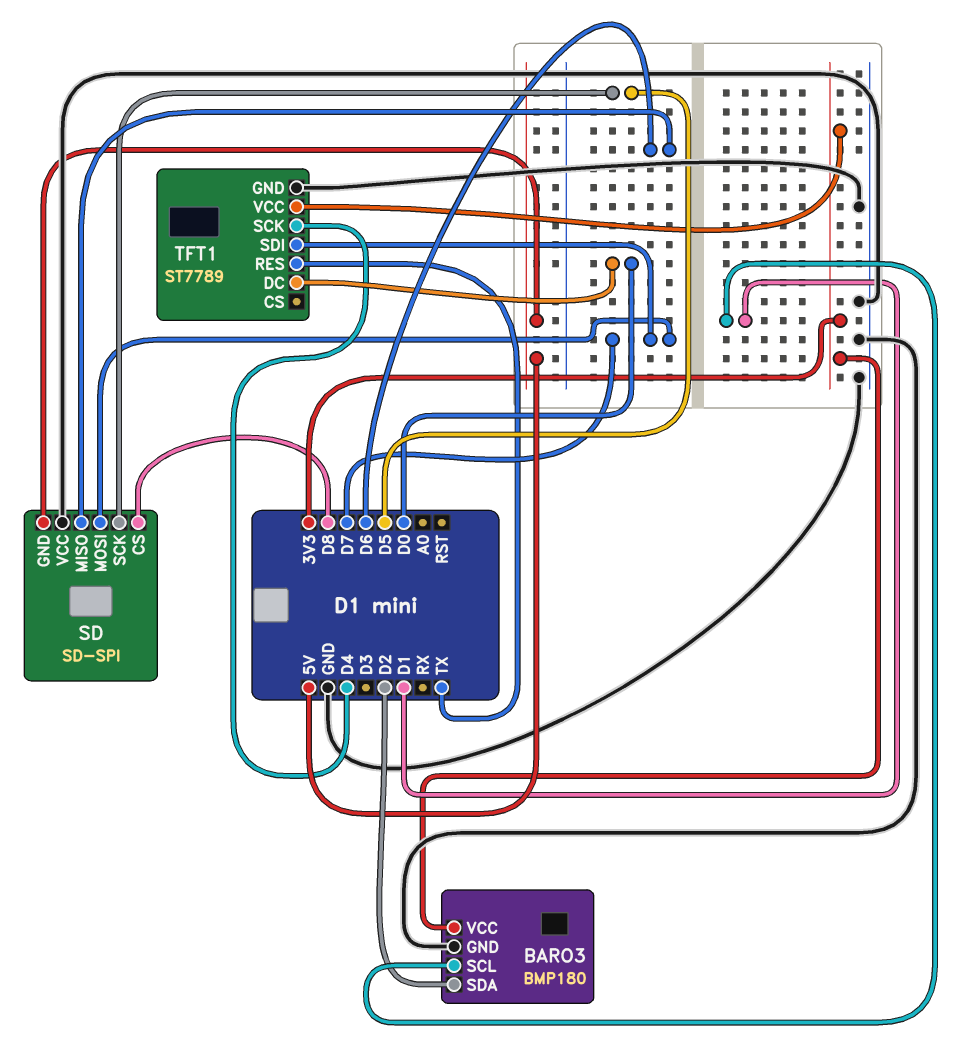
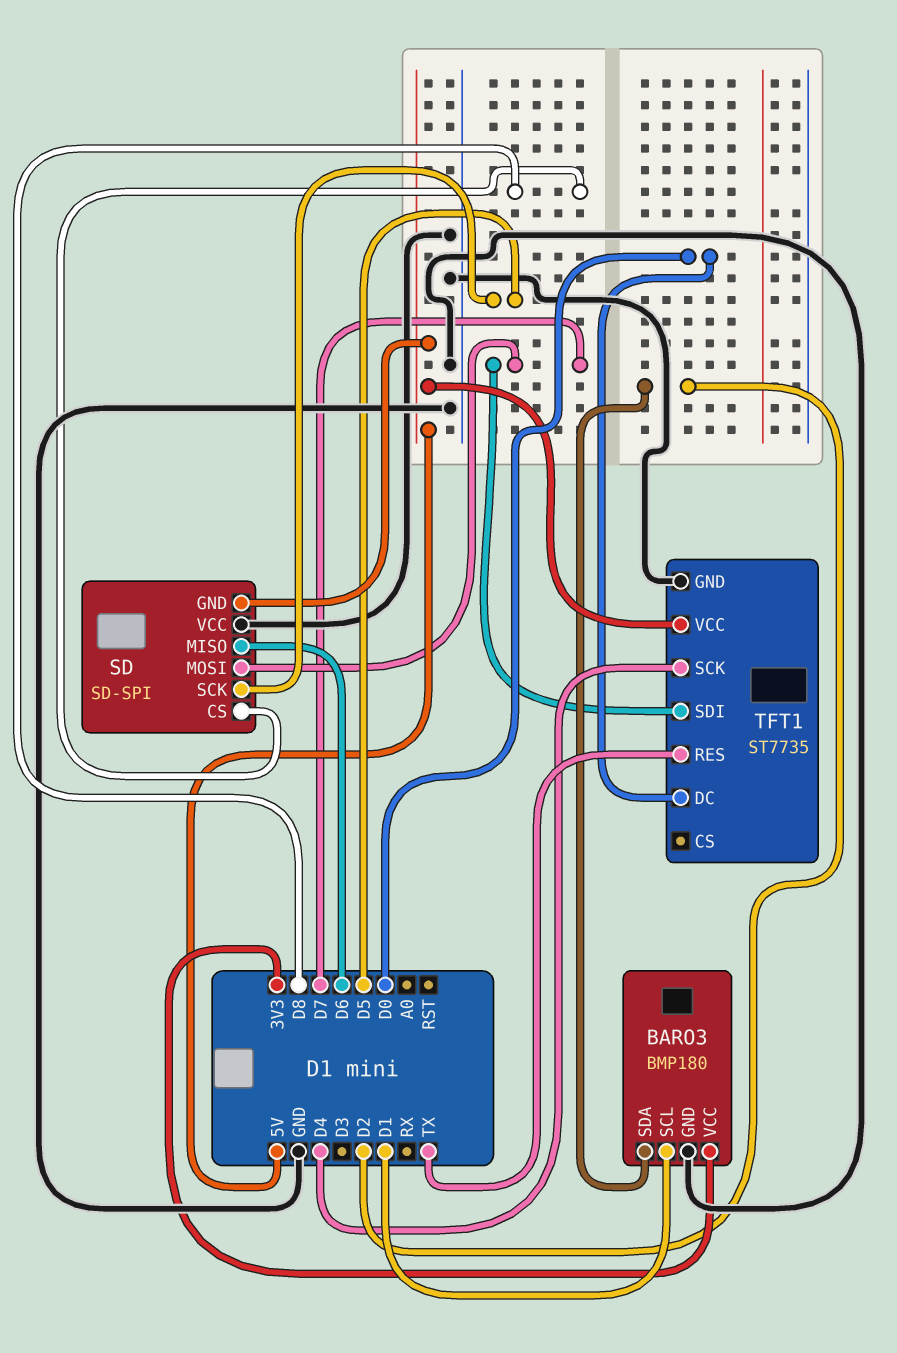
TFT1: ST7789 -> ST7735
TFT1 pin VCC: 3V3 -> 5V

